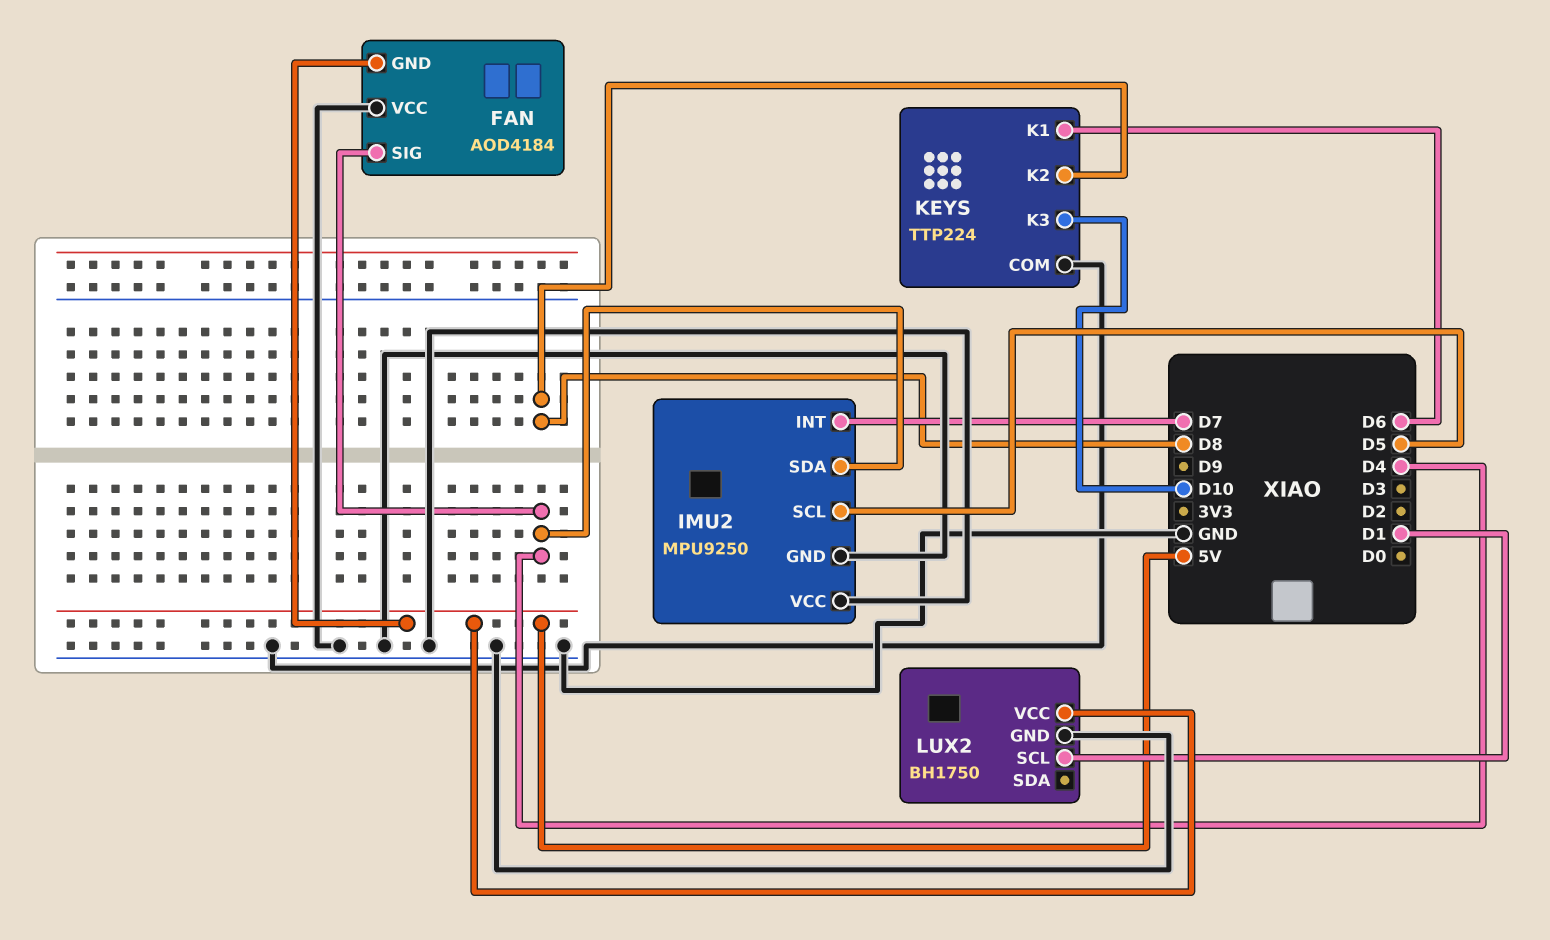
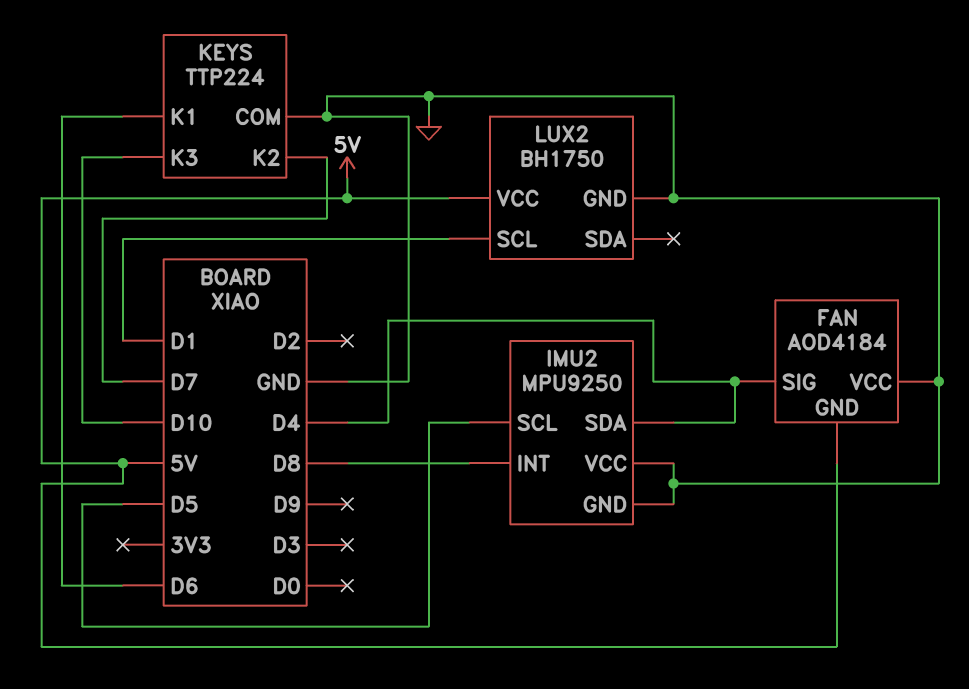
IMU2 pin INT: D7 -> D8
KEYS pin K2: D8 -> D7

